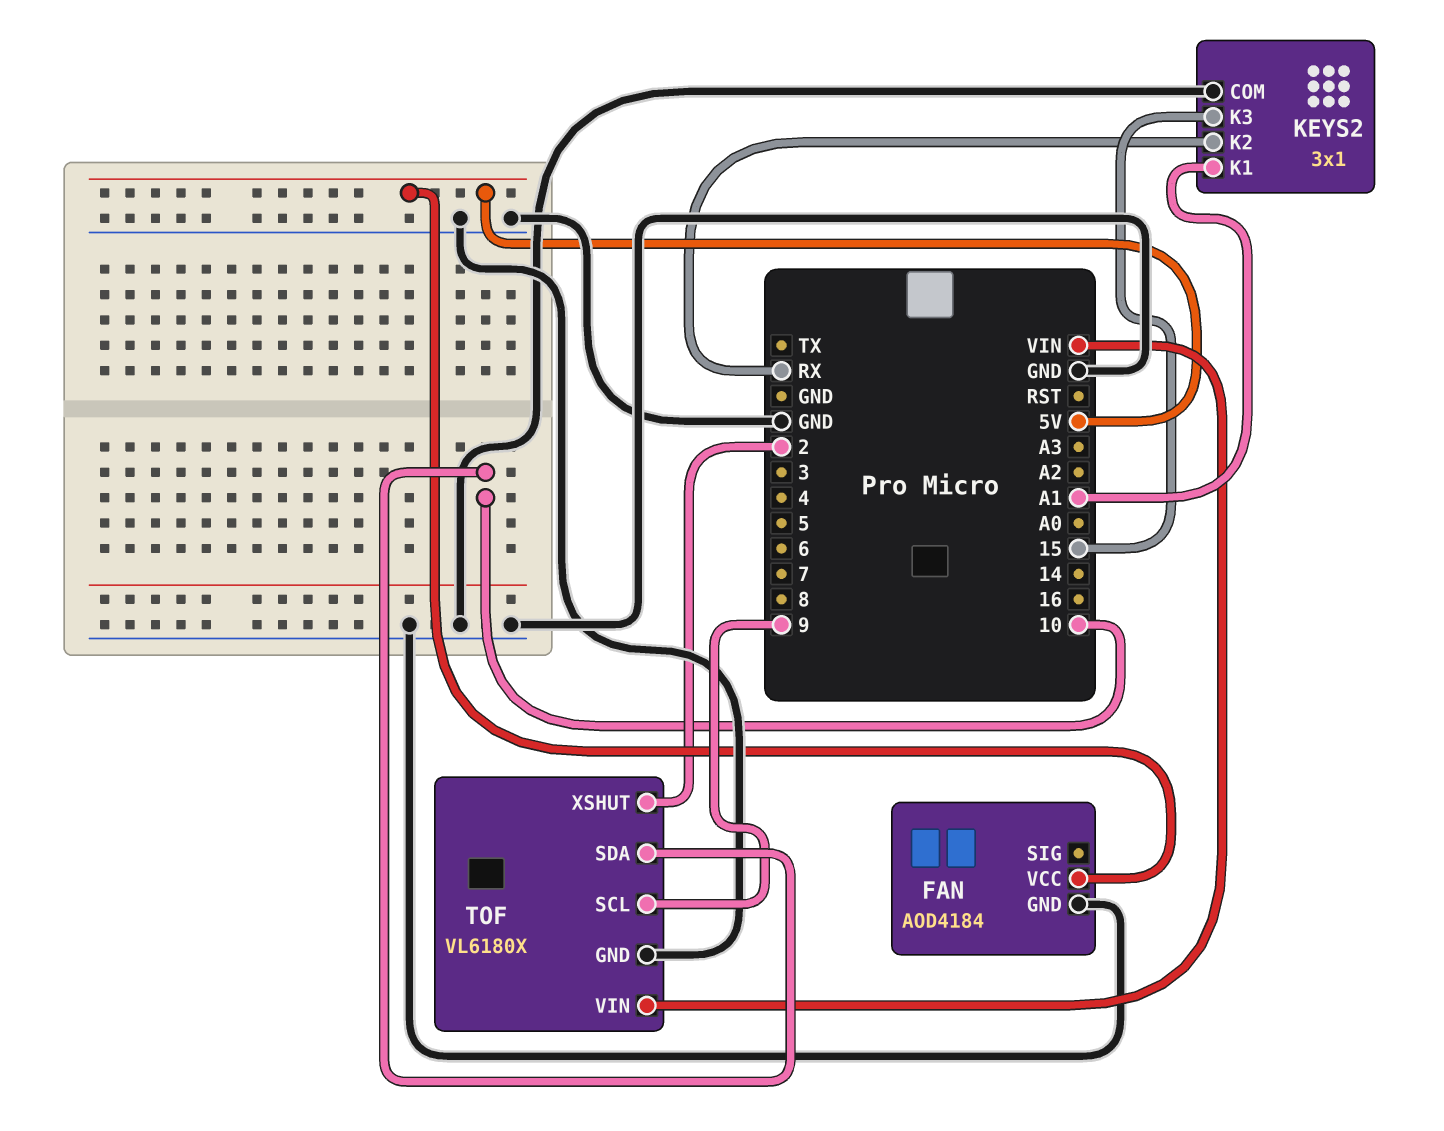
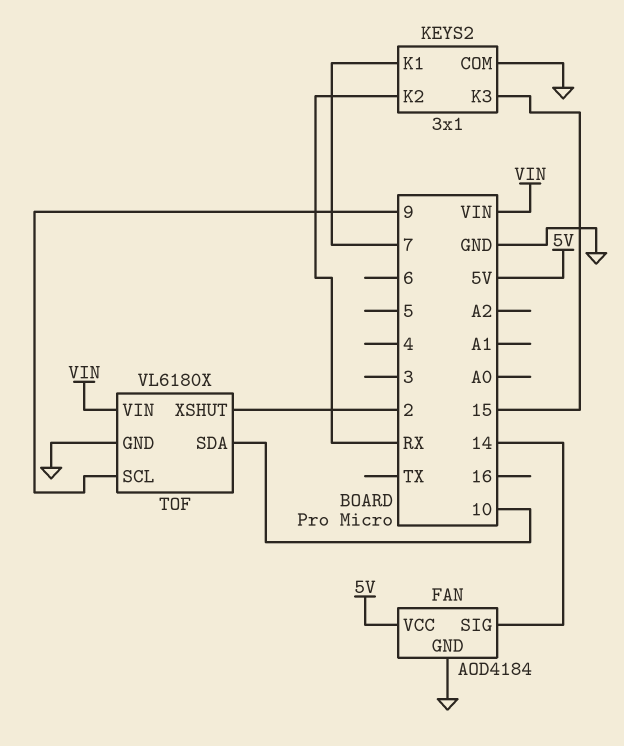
FAN pin SIG: none -> 14
KEYS2 pin K1: A1 -> 7

